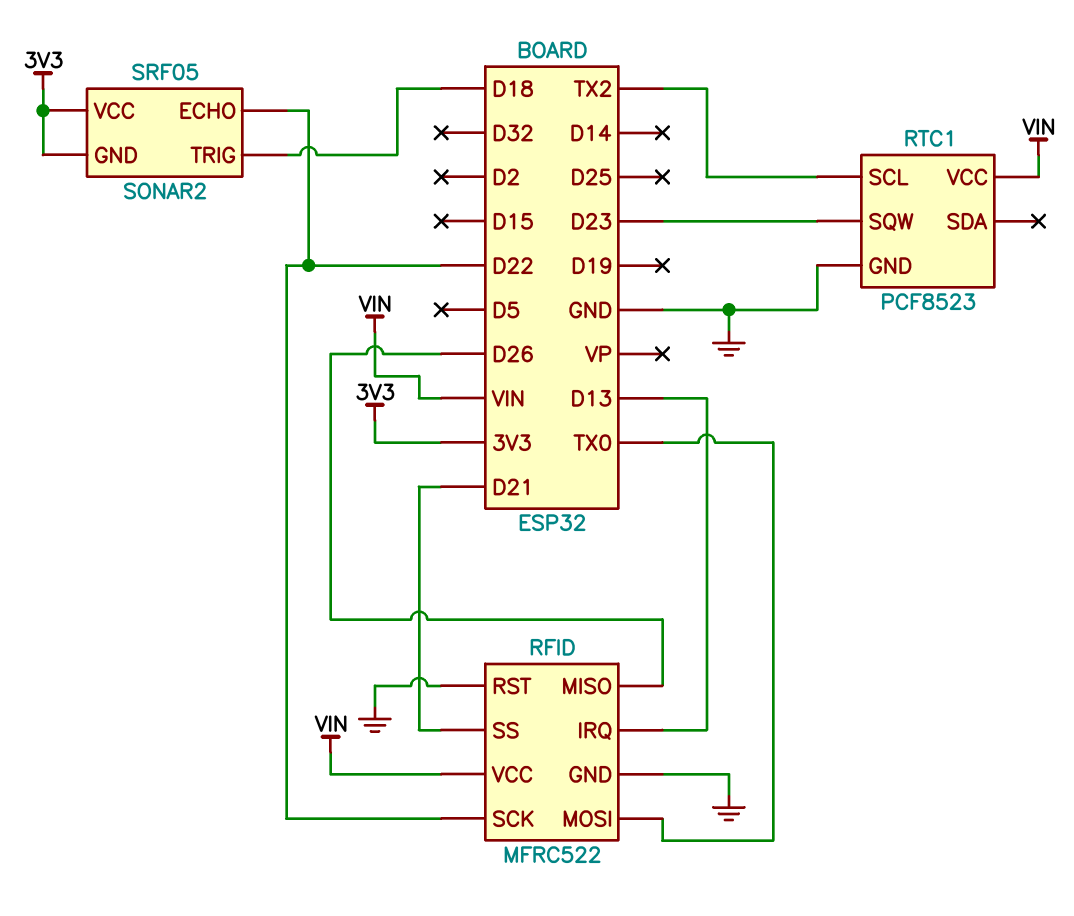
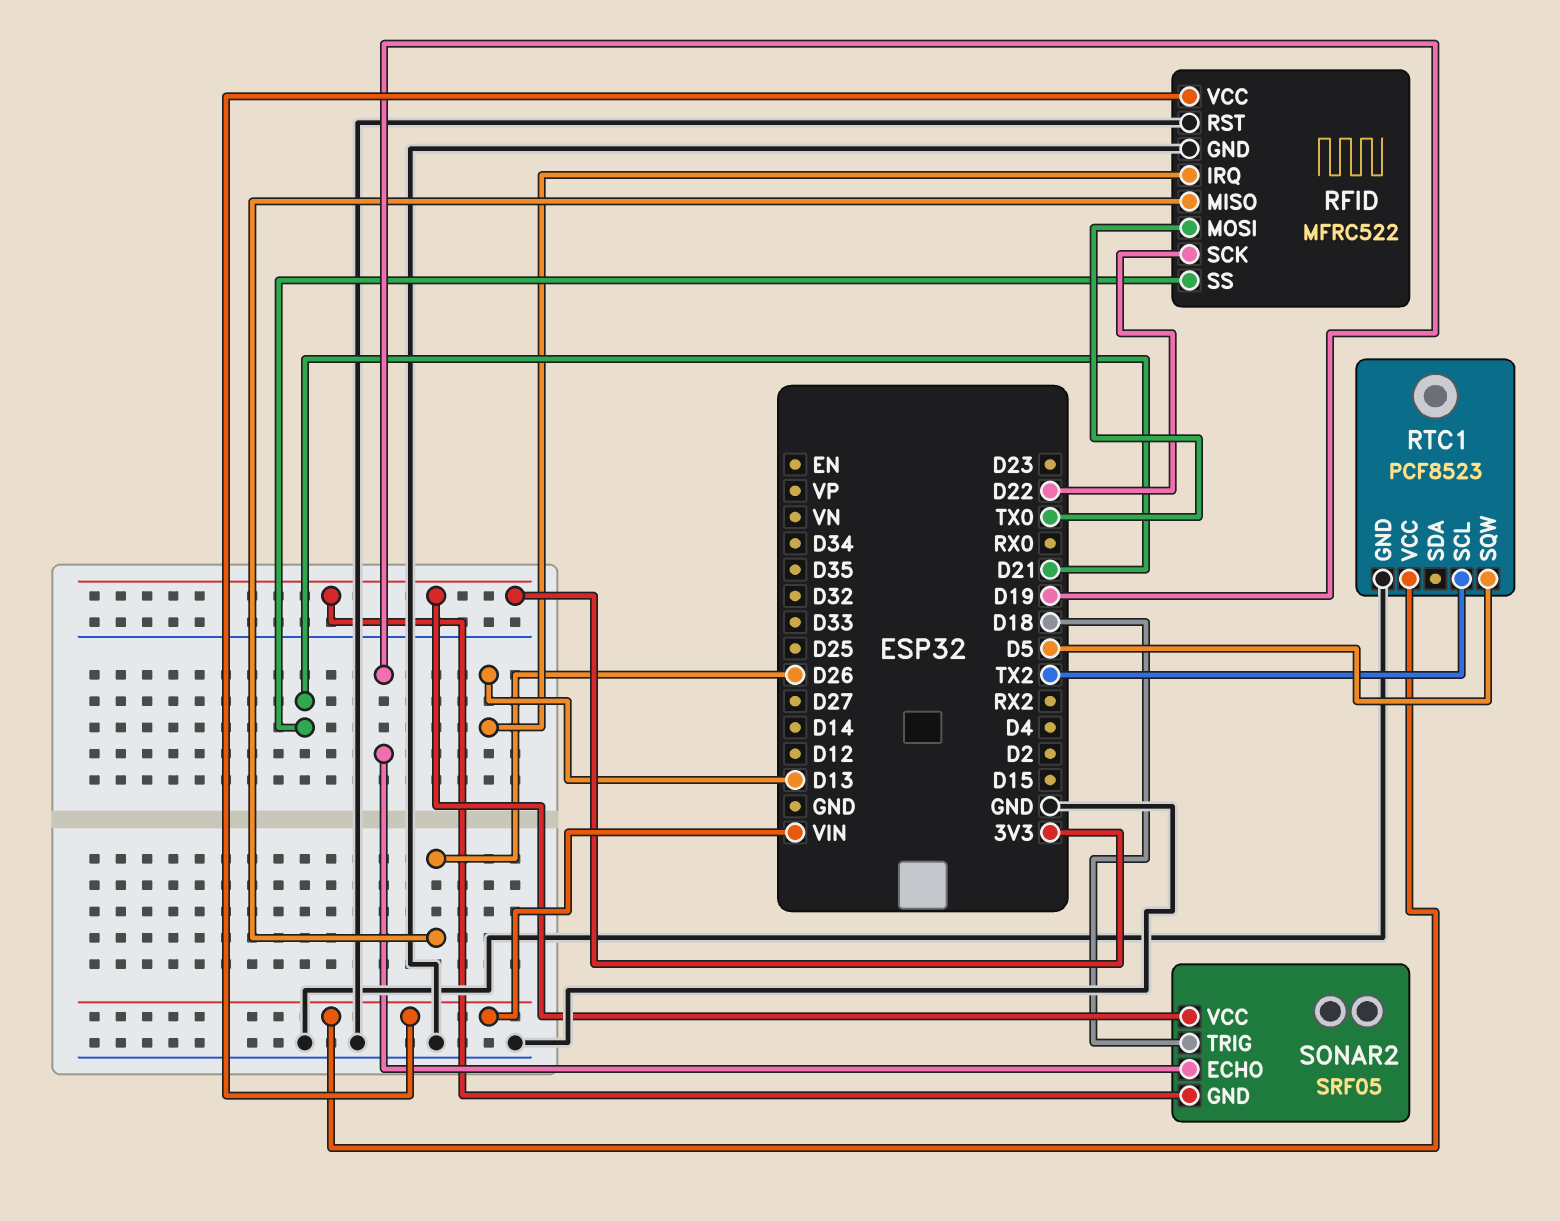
RTC1 pin SQW: D23 -> D5
SONAR2 pin ECHO: D22 -> D19

